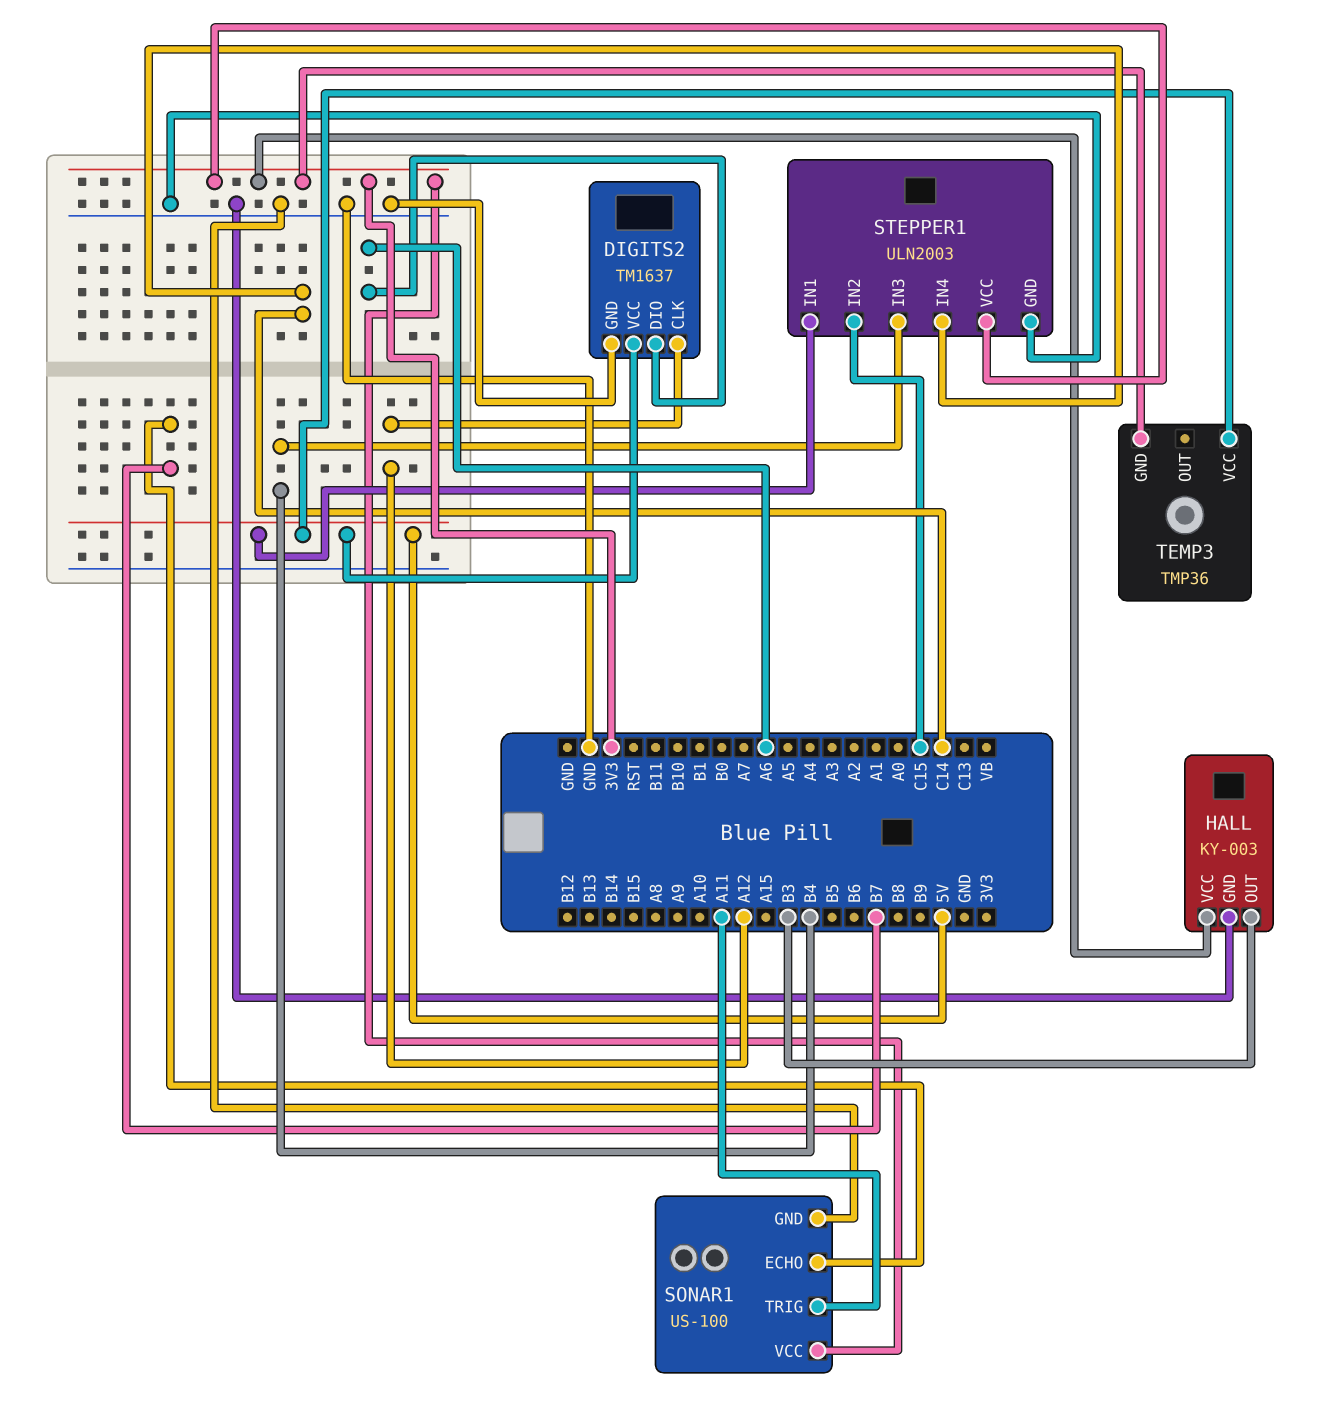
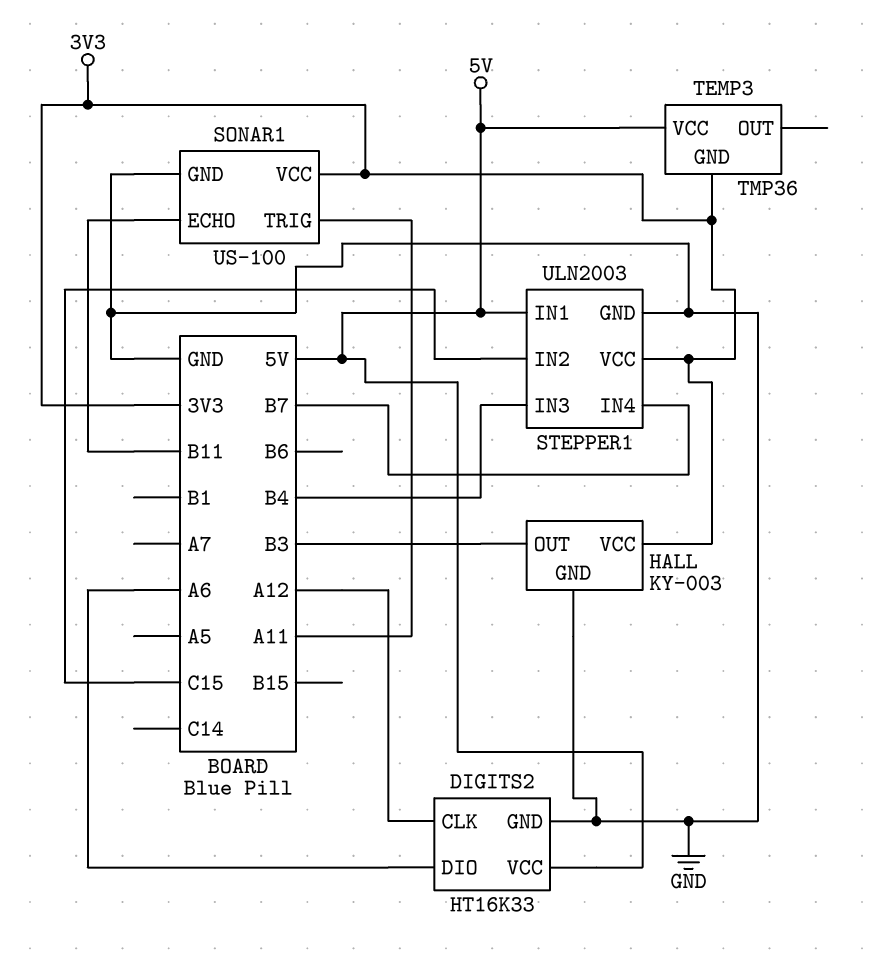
DIGITS2: TM1637 -> HT16K33
SONAR1 pin ECHO: B7 -> B11
STEPPER1 pin IN4: C14 -> B7

